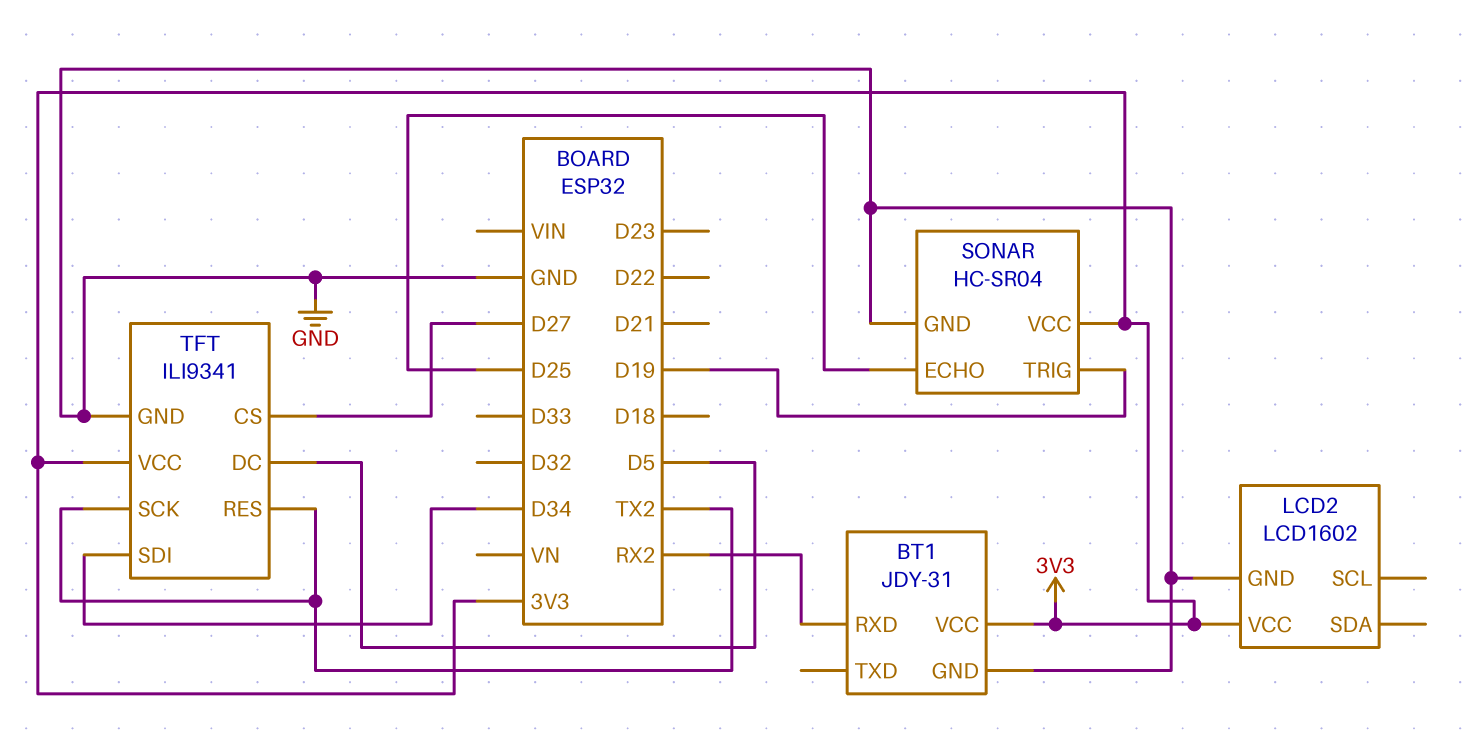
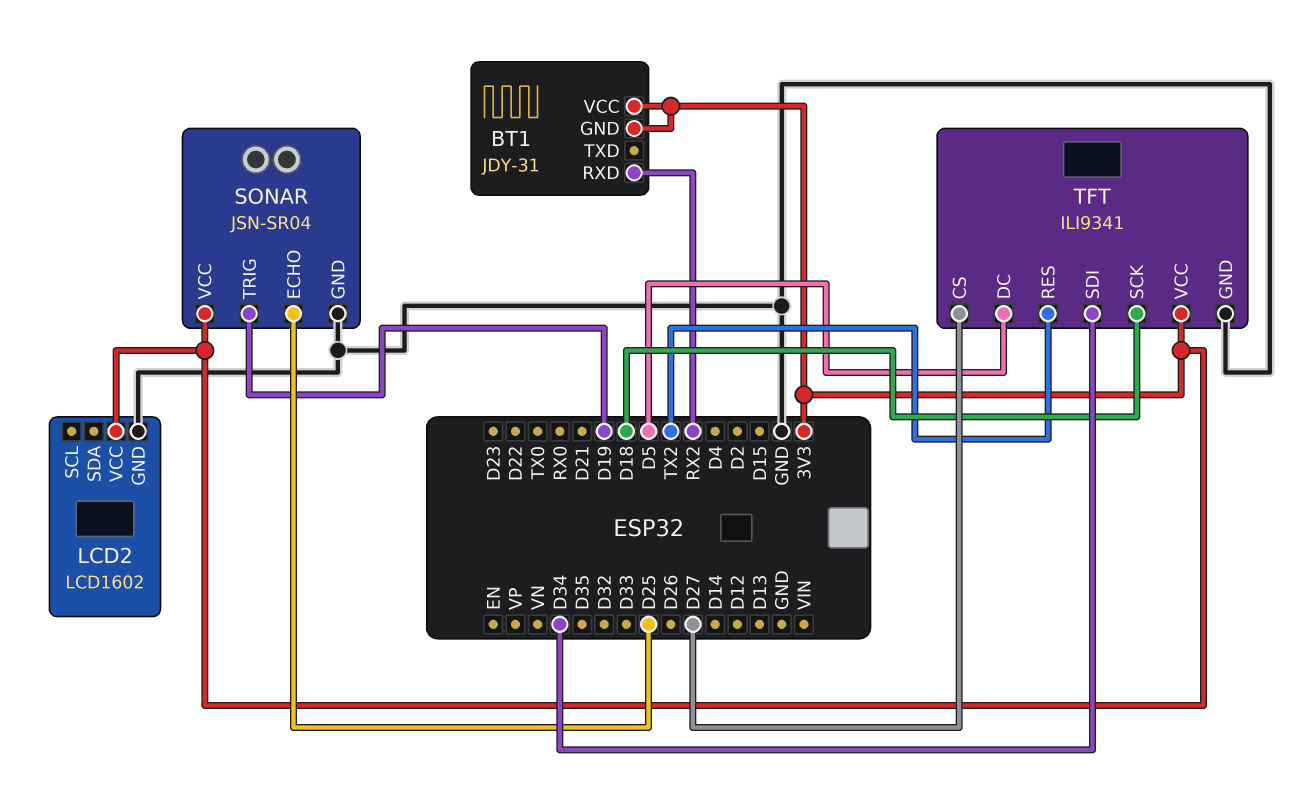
BT1 pin GND: GND -> 3V3
SONAR: HC-SR04 -> JSN-SR04
TFT pin SCK: TX2 -> D18

